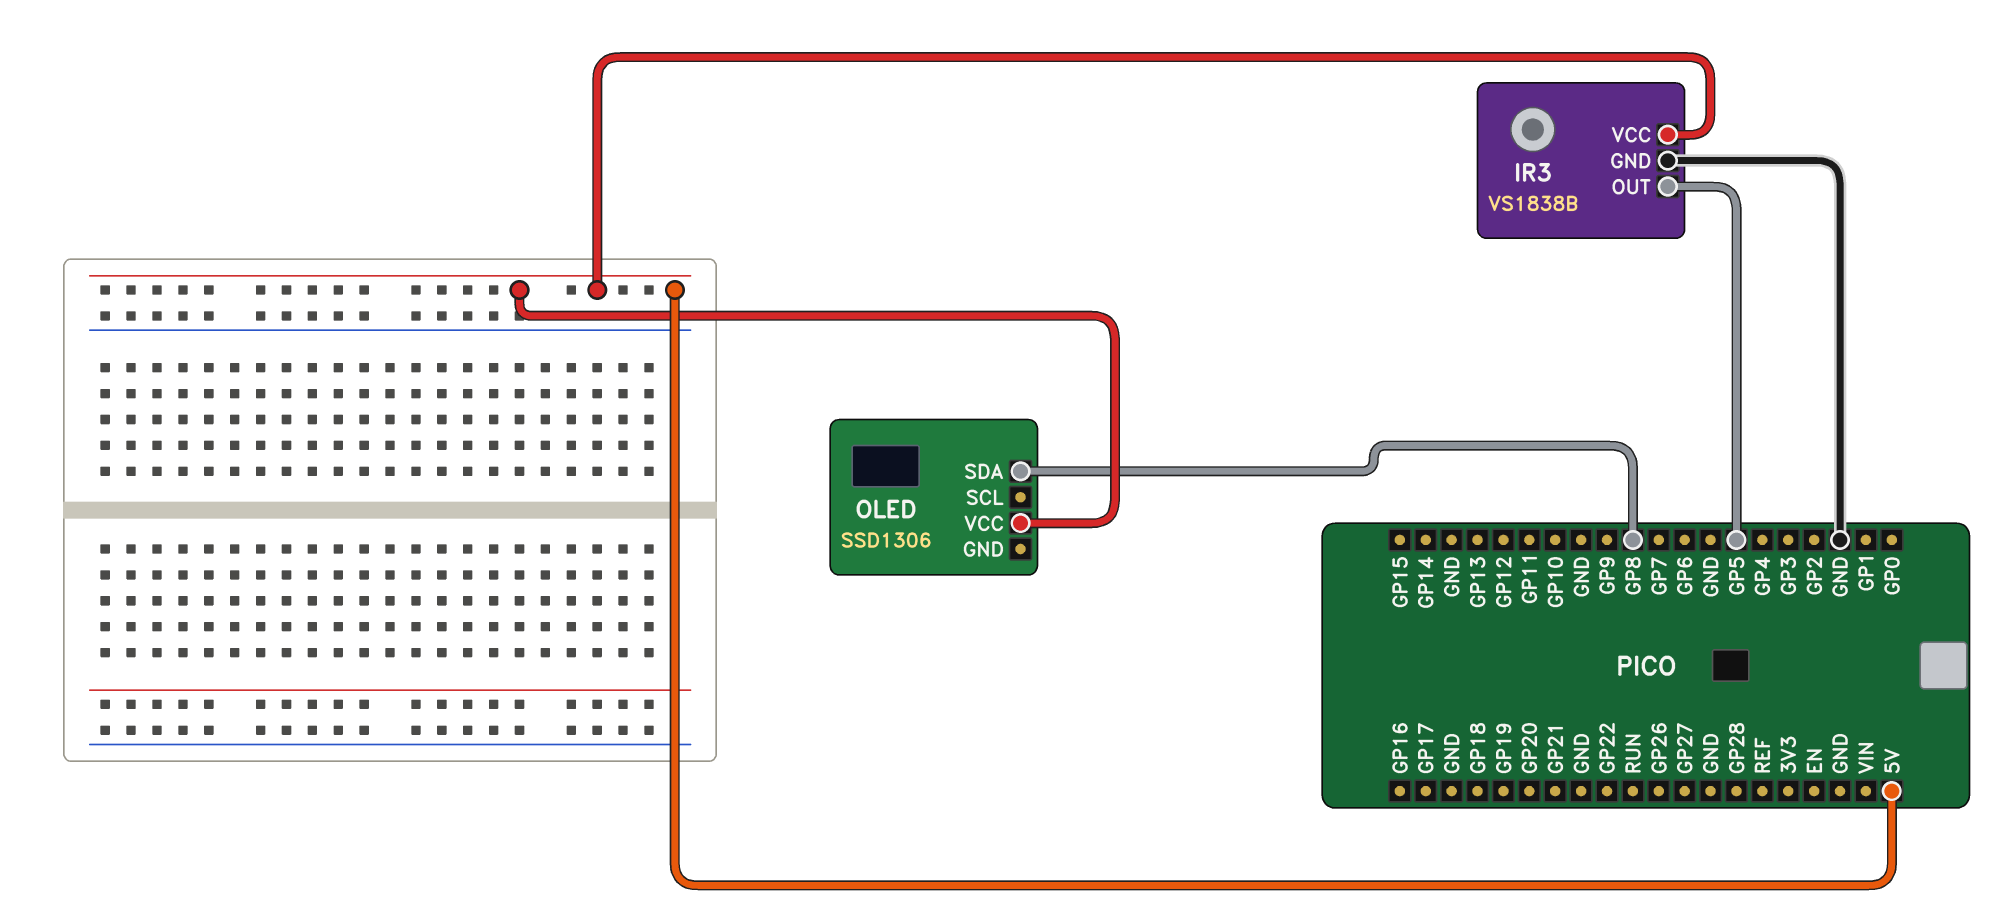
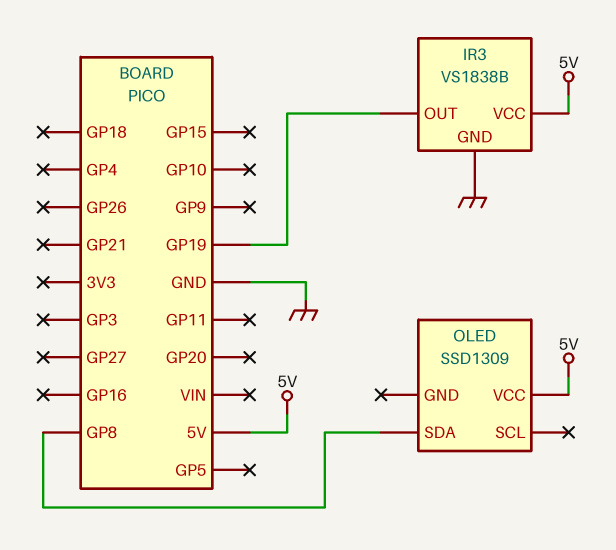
IR3 pin OUT: GP5 -> GP19
OLED: SSD1306 -> SSD1309

